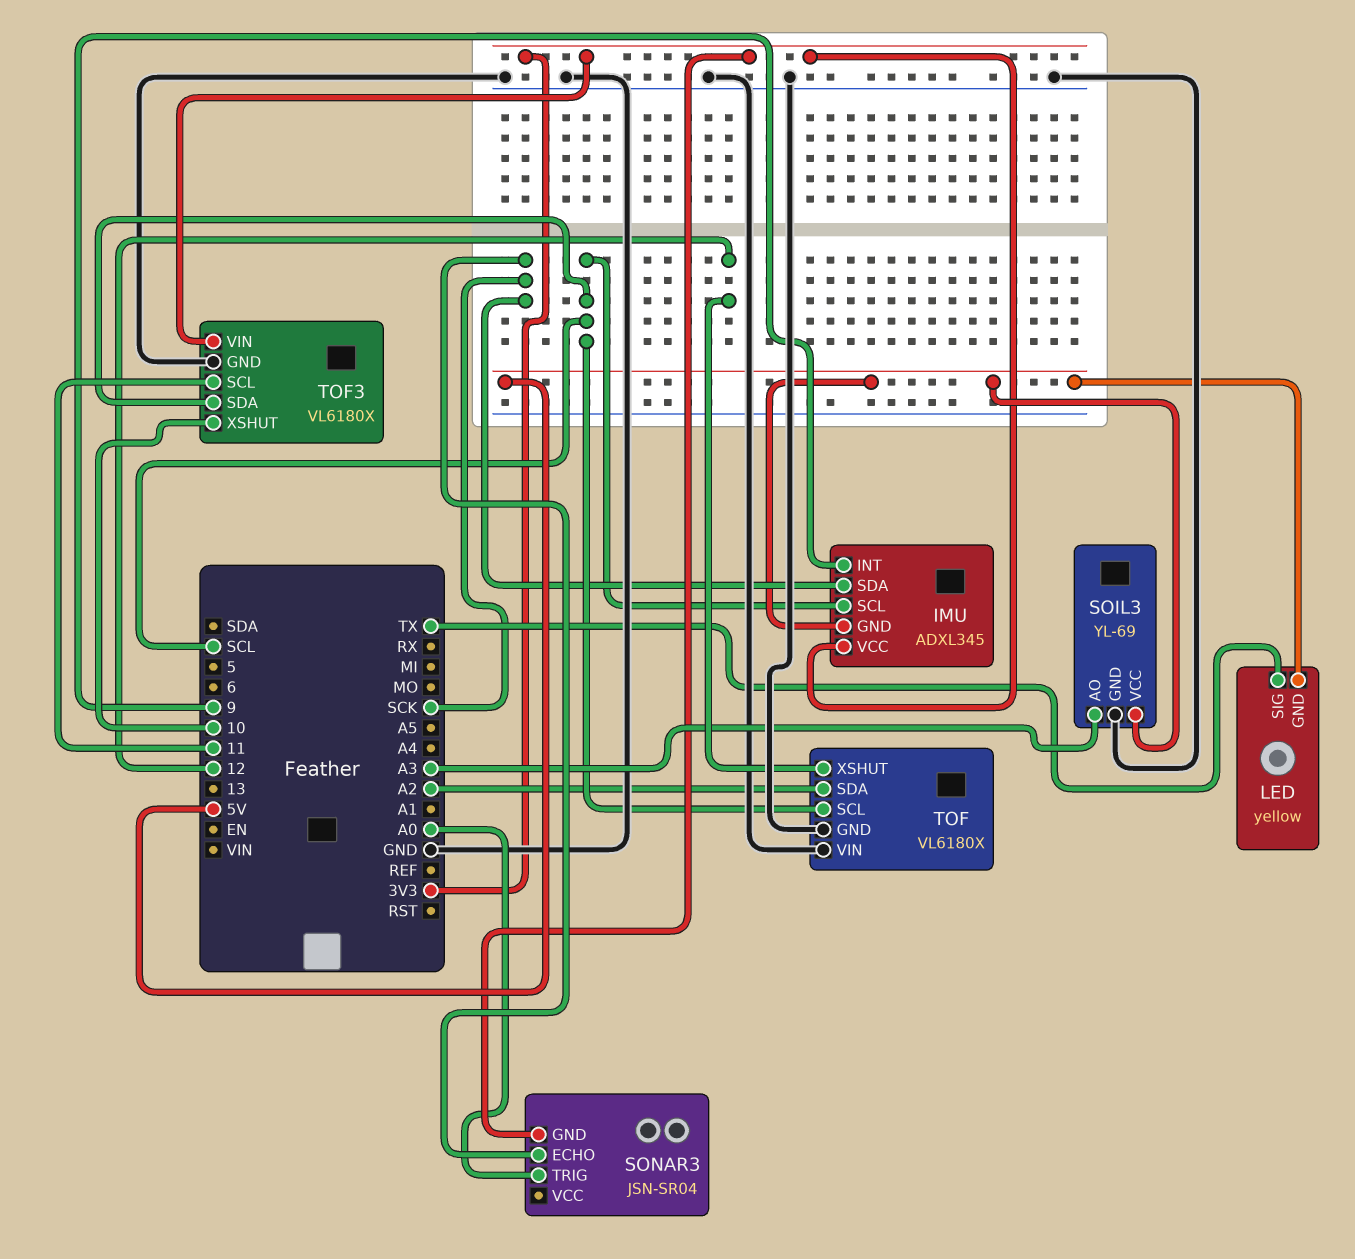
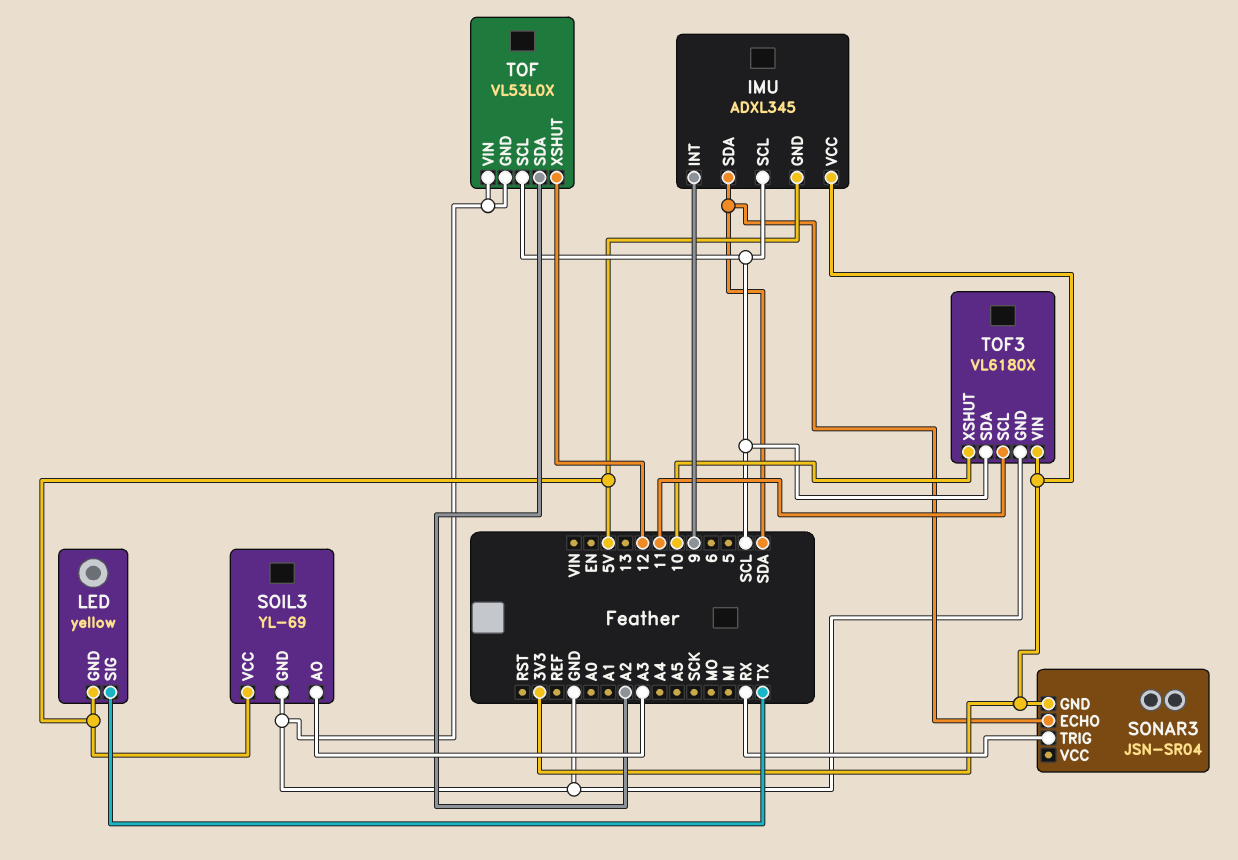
IMU pin SDA: SCK -> SDA
SONAR3 pin ECHO: SCK -> SDA
SONAR3 pin TRIG: A0 -> RX
TOF: VL6180X -> VL53L0X

